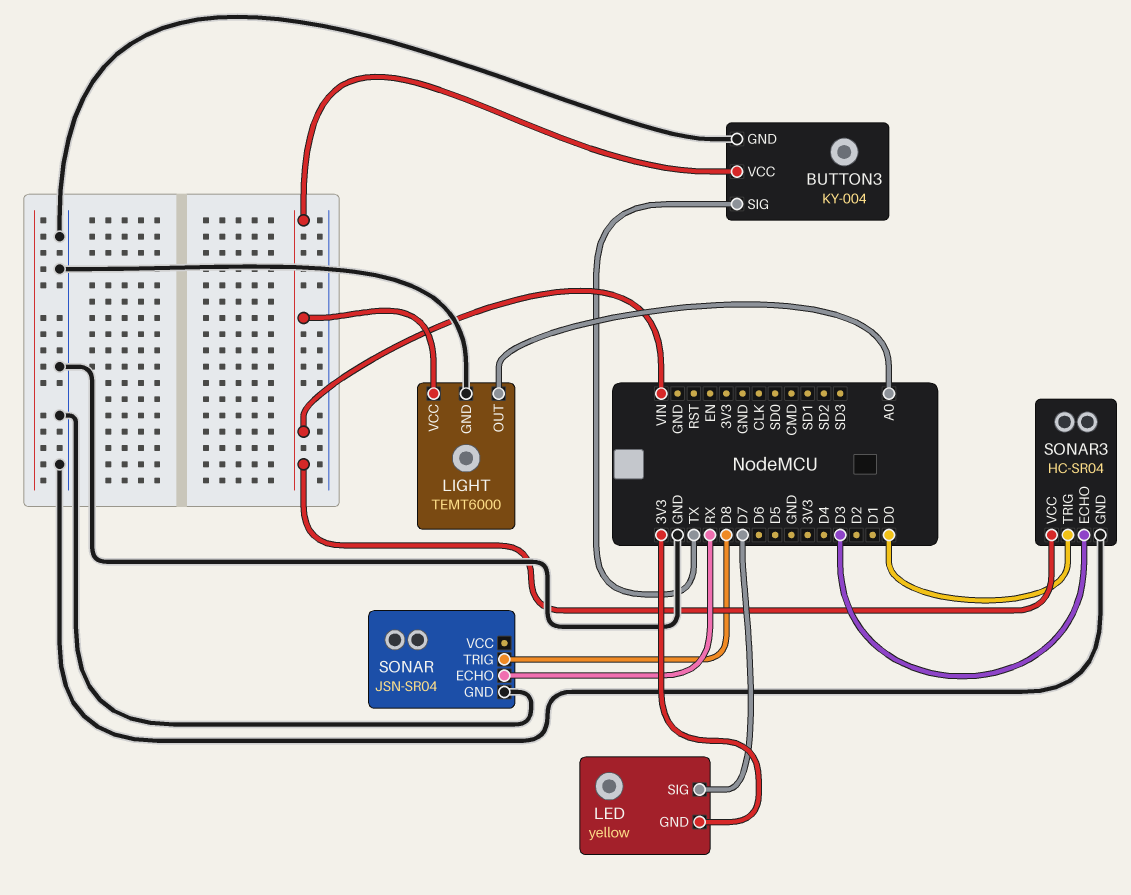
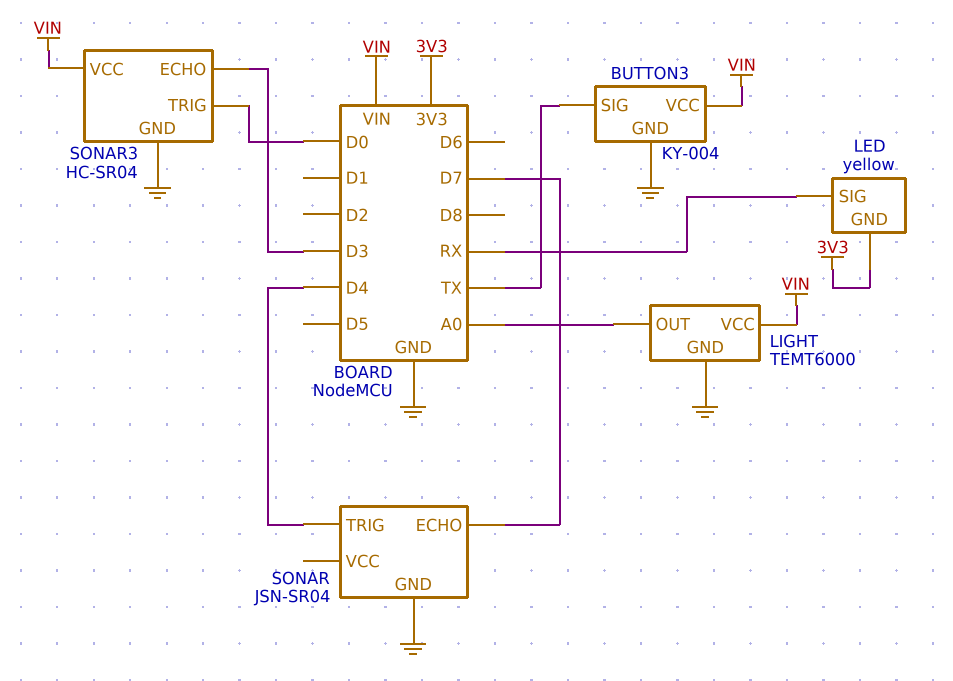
LED pin SIG: D7 -> RX
SONAR pin ECHO: RX -> D7
SONAR pin TRIG: D8 -> D4

